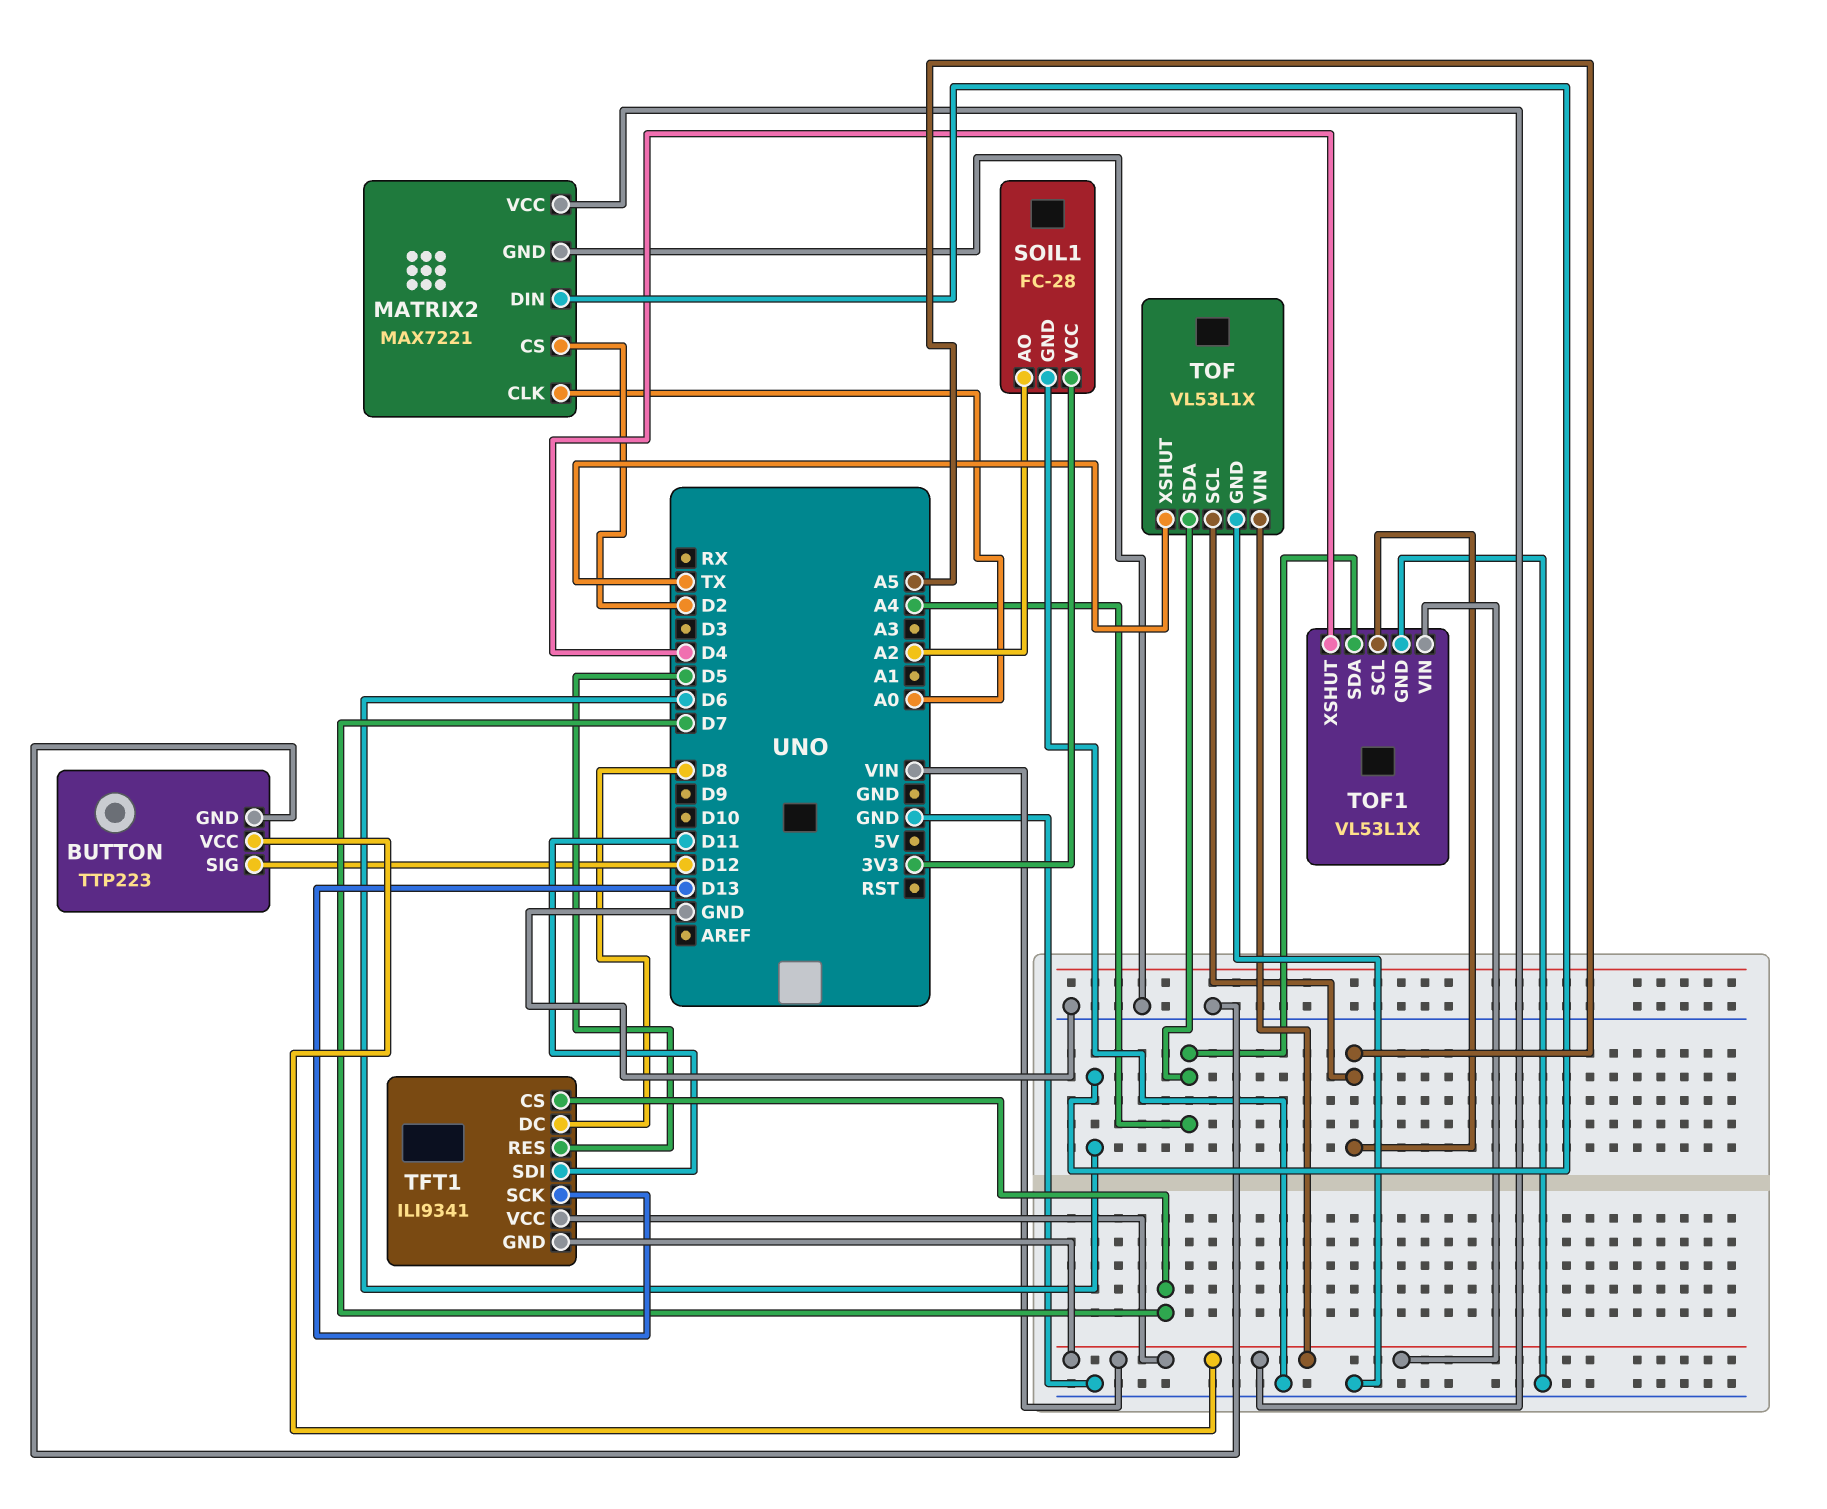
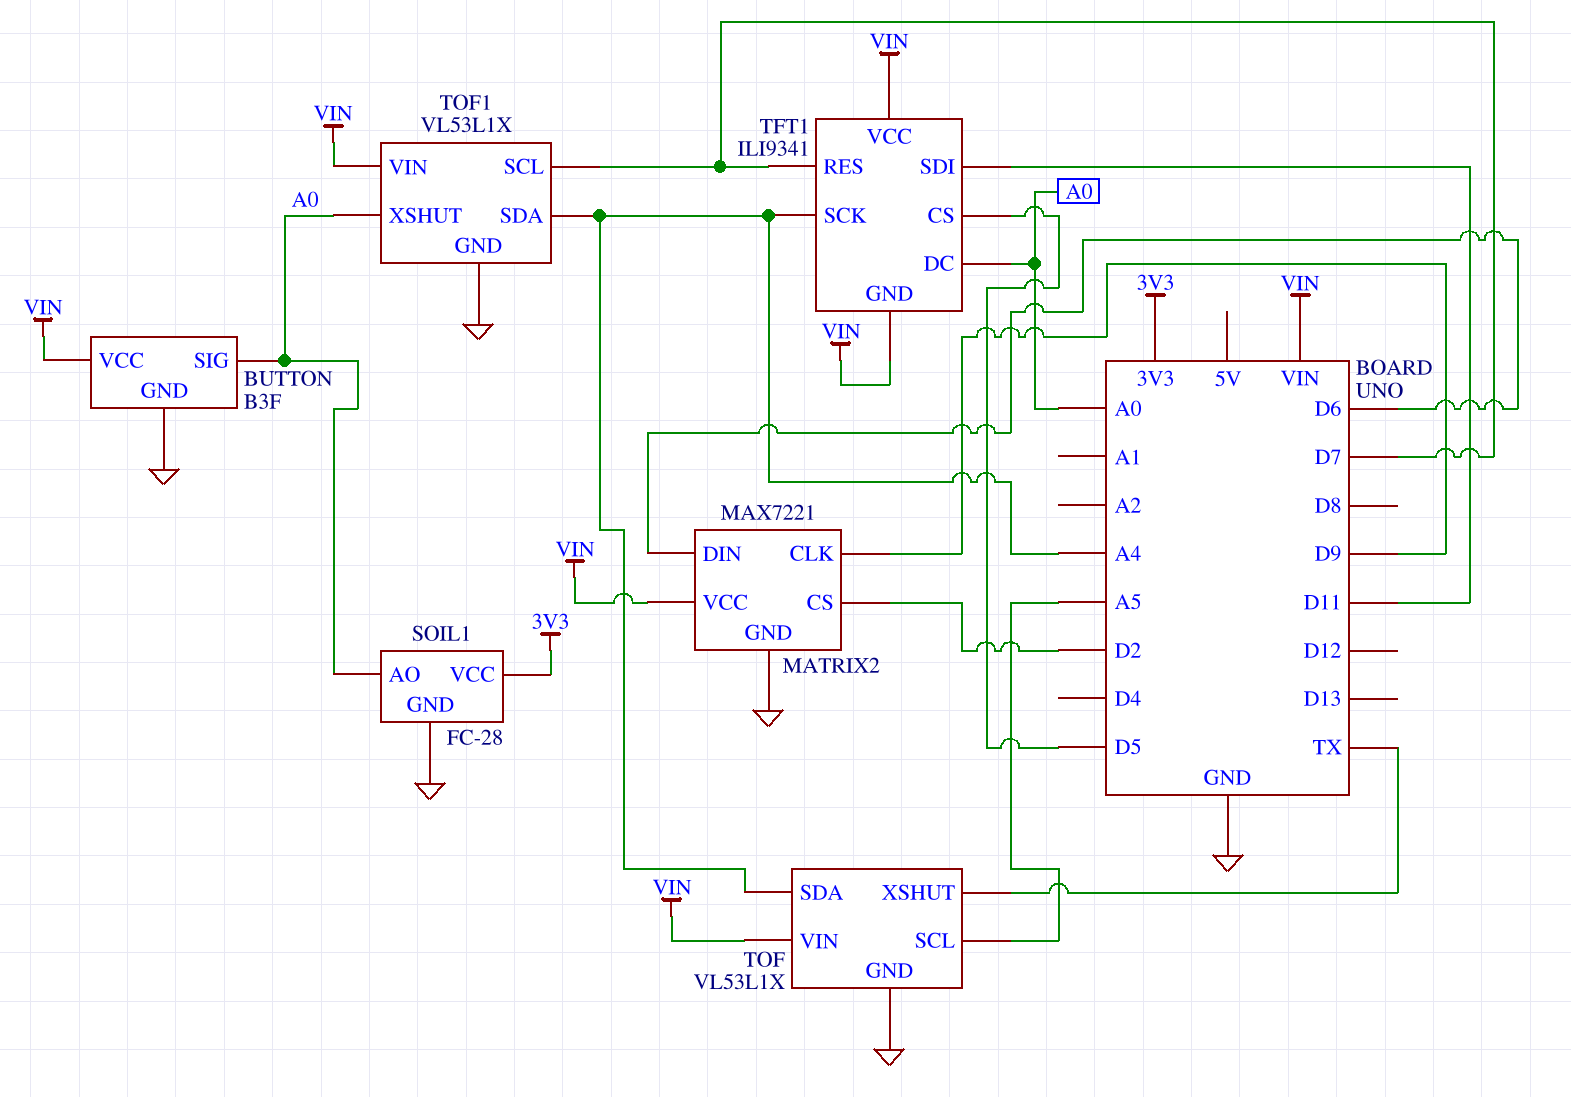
BUTTON: TTP223 -> B3F
BUTTON pin SIG: D12 -> A0
MATRIX2 pin CLK: A0 -> D9
SOIL1 pin AO: A2 -> A0
TFT1 pin CS: D7 -> D5
TFT1 pin DC: D8 -> A0
TFT1 pin RES: D5 -> D7
TFT1 pin SCK: D13 -> A4
TOF1 pin SCL: A5 -> D7
TOF1 pin XSHUT: D4 -> A0

